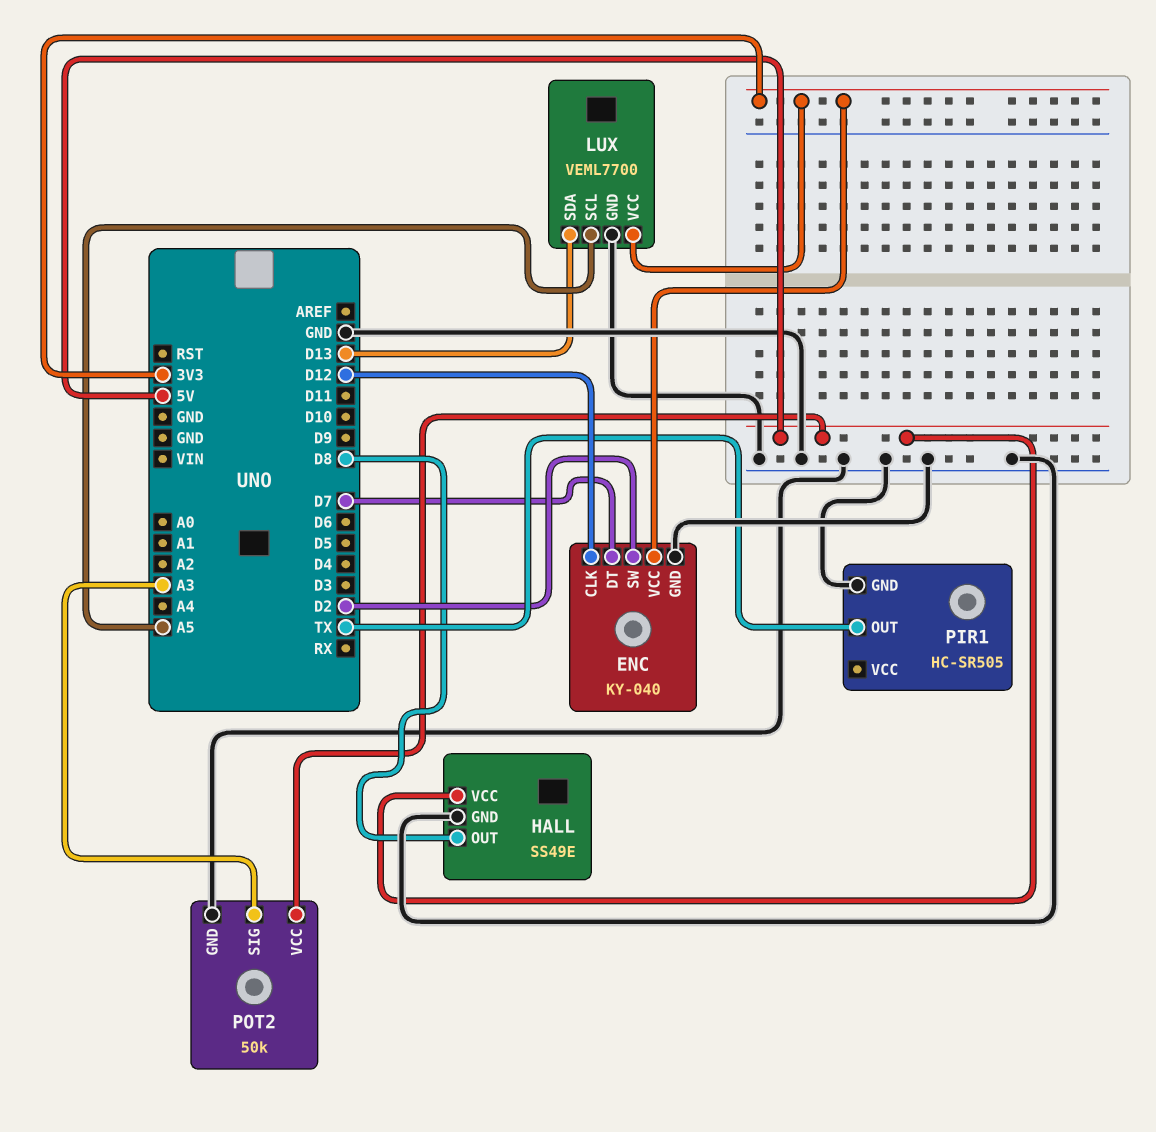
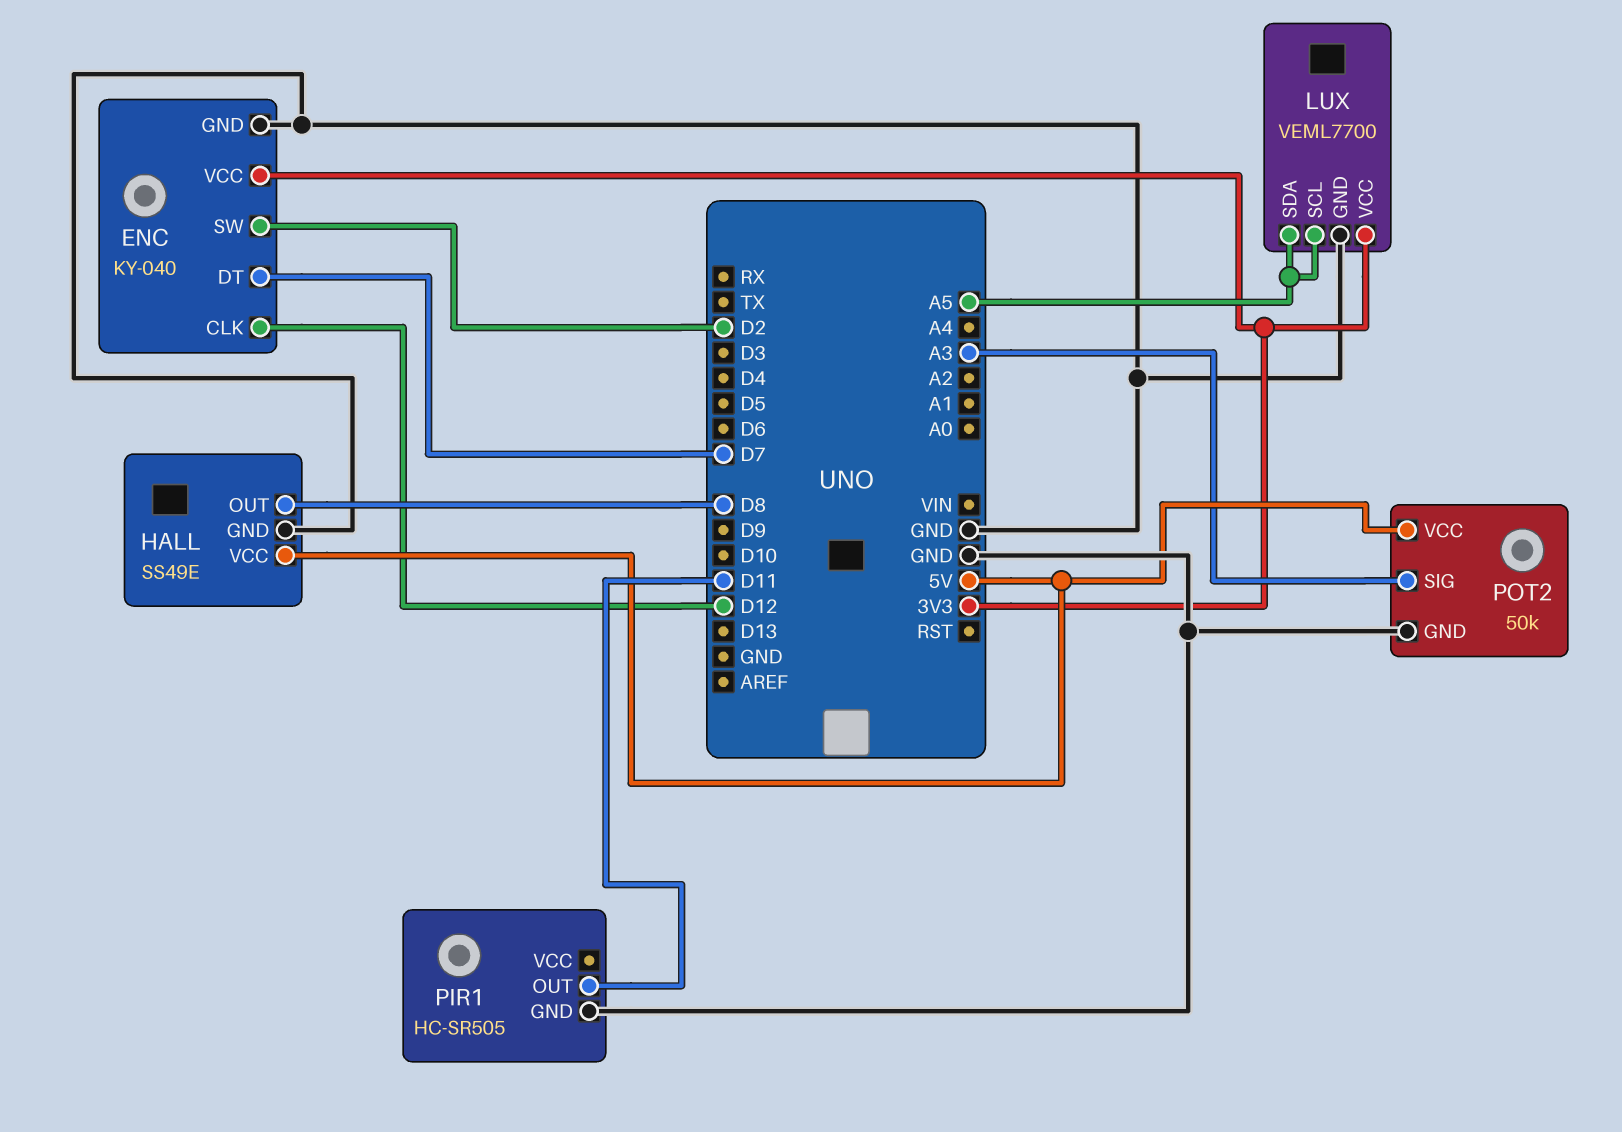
LUX pin SDA: D13 -> A5
PIR1 pin OUT: TX -> D11

